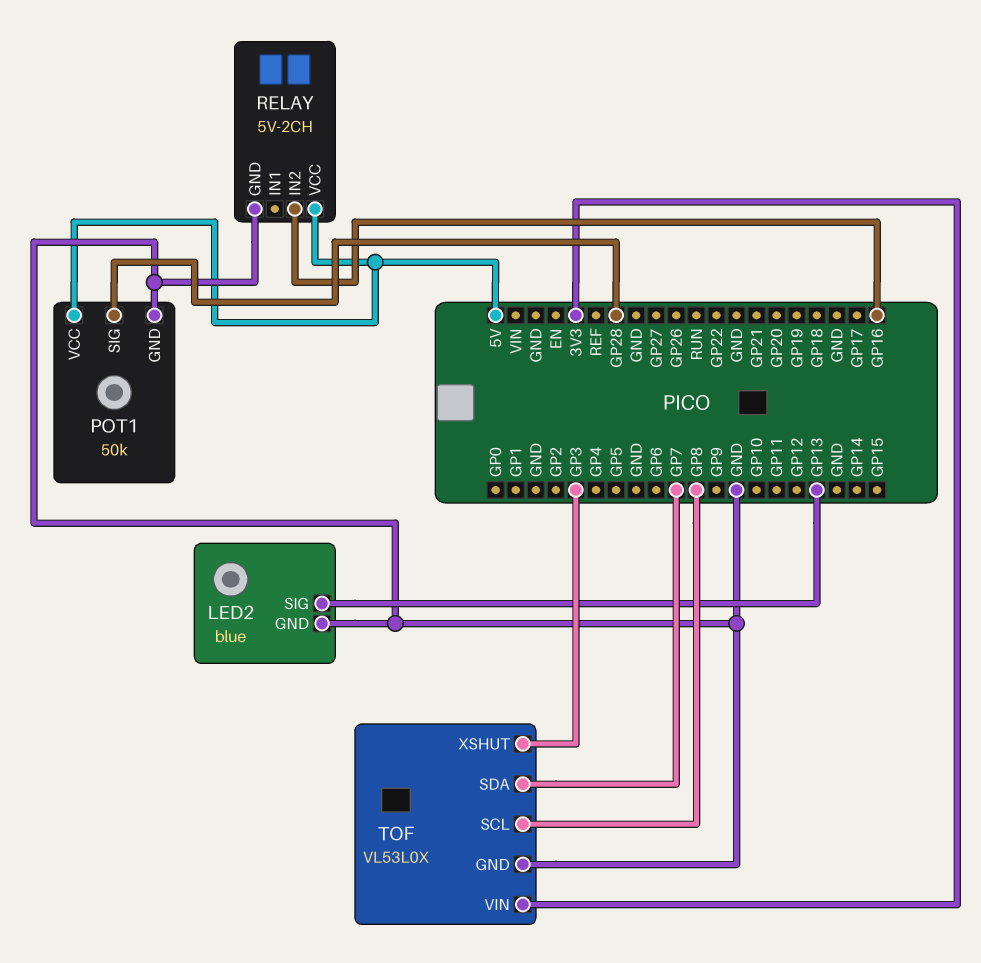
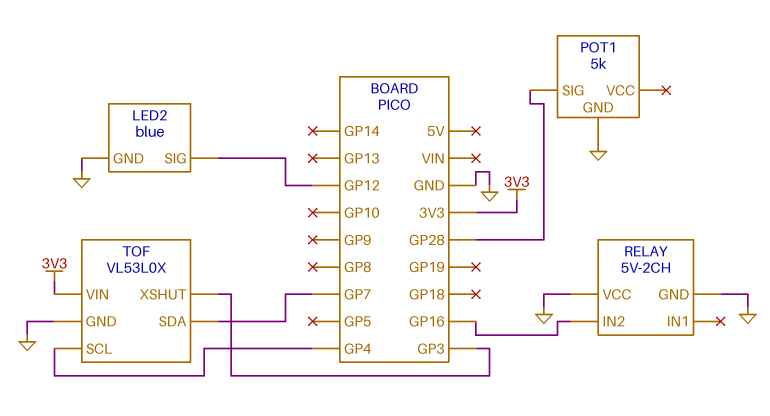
LED2 pin SIG: GP13 -> GP12
POT1: 50k -> 5k
POT1 pin VCC: 5V -> none
RELAY pin VCC: 5V -> GND
TOF pin SCL: GP8 -> GP4

